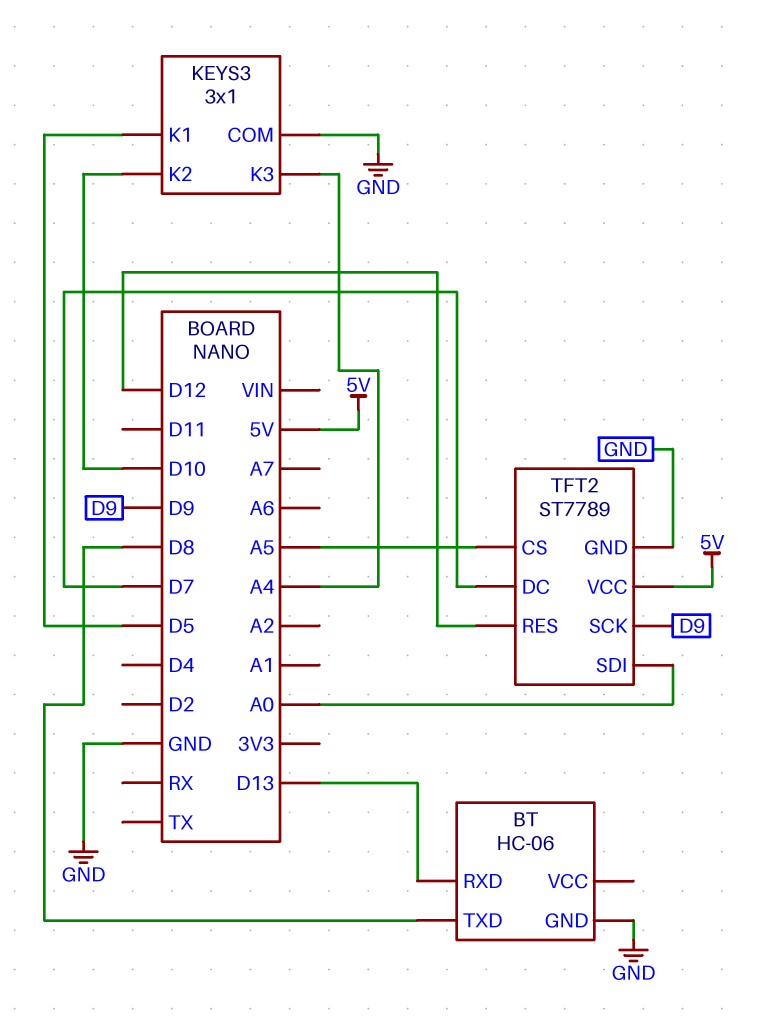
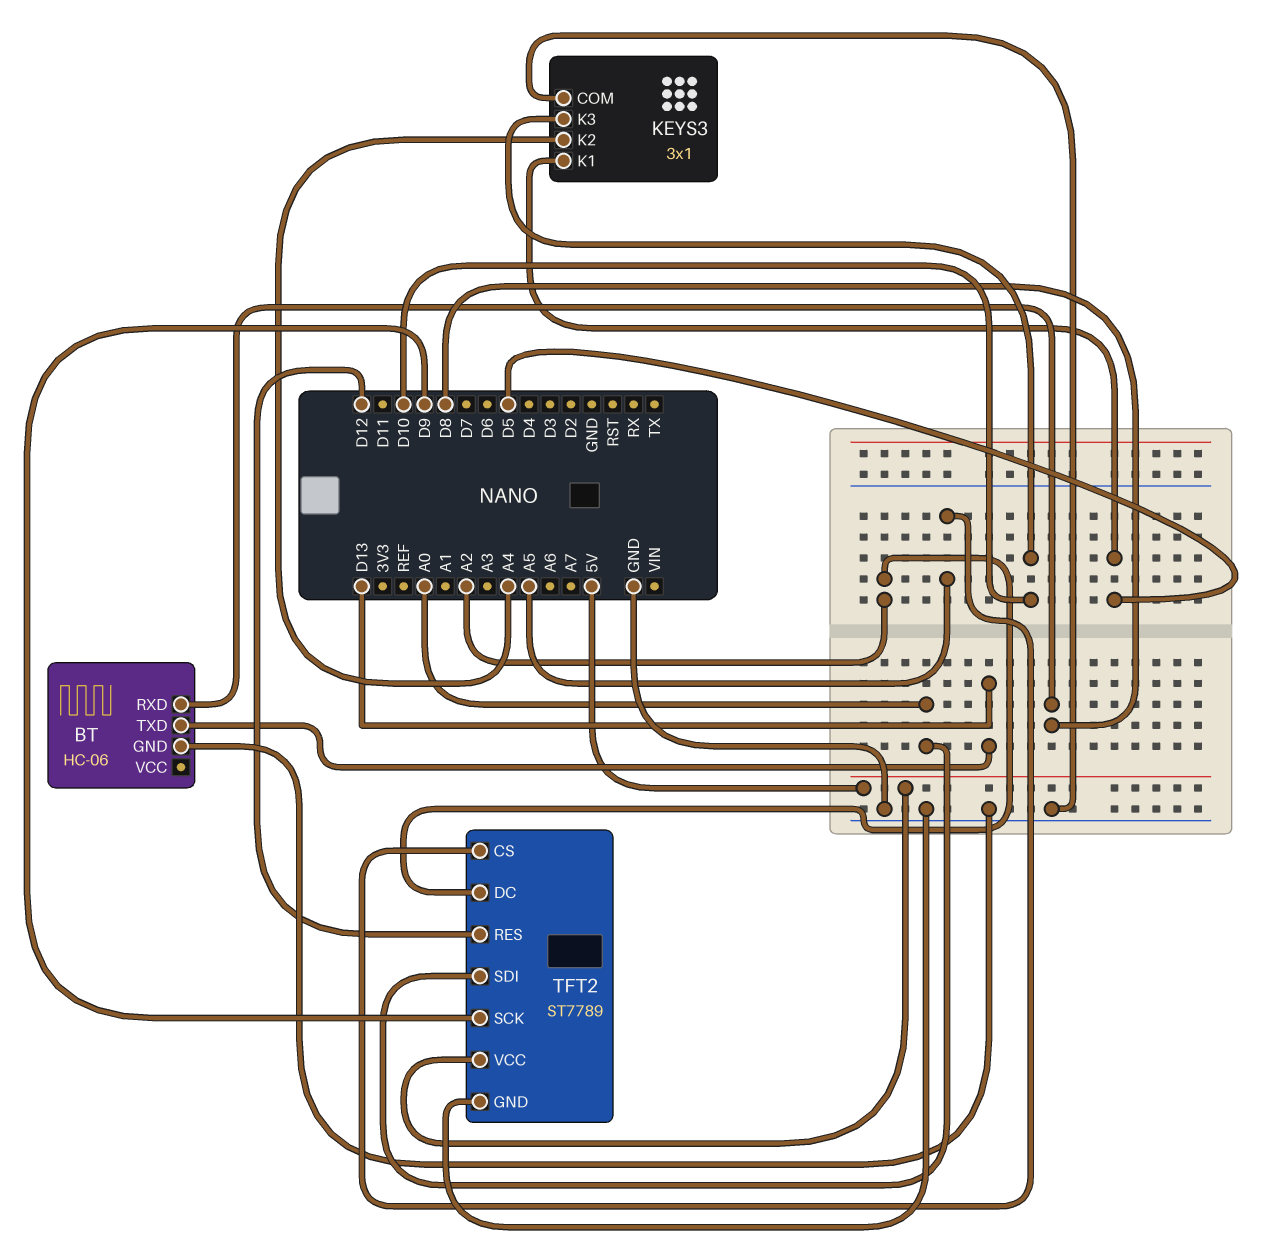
BT pin RXD: D13 -> D8
BT pin TXD: D8 -> D13
KEYS3 pin K2: D10 -> A4
KEYS3 pin K3: A4 -> D10
TFT2 pin DC: D7 -> A2

